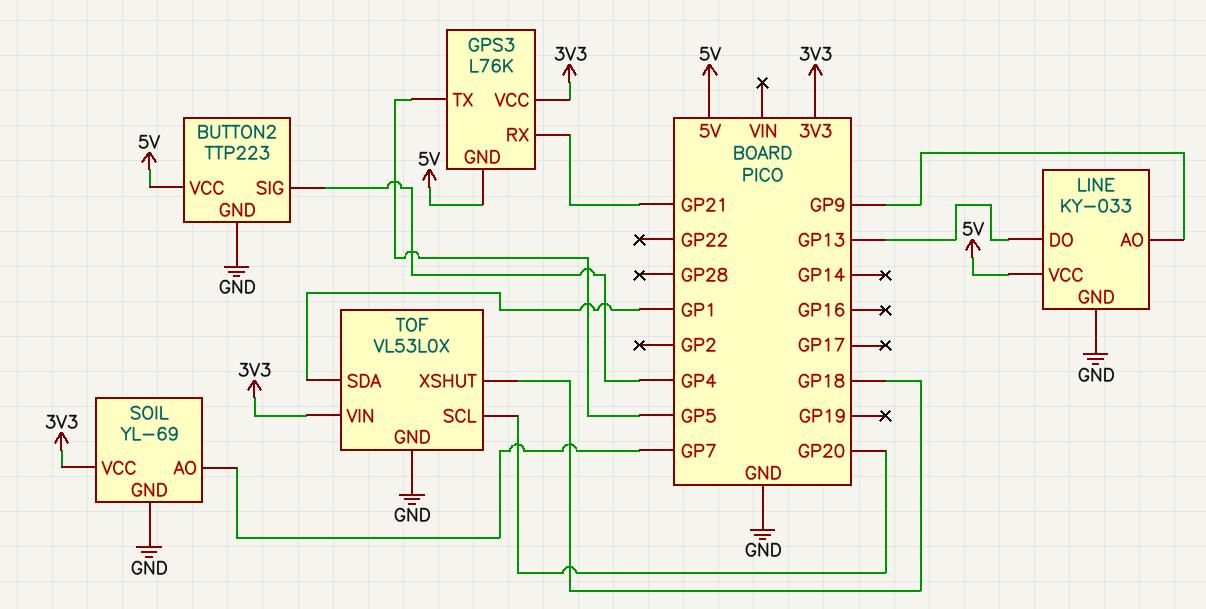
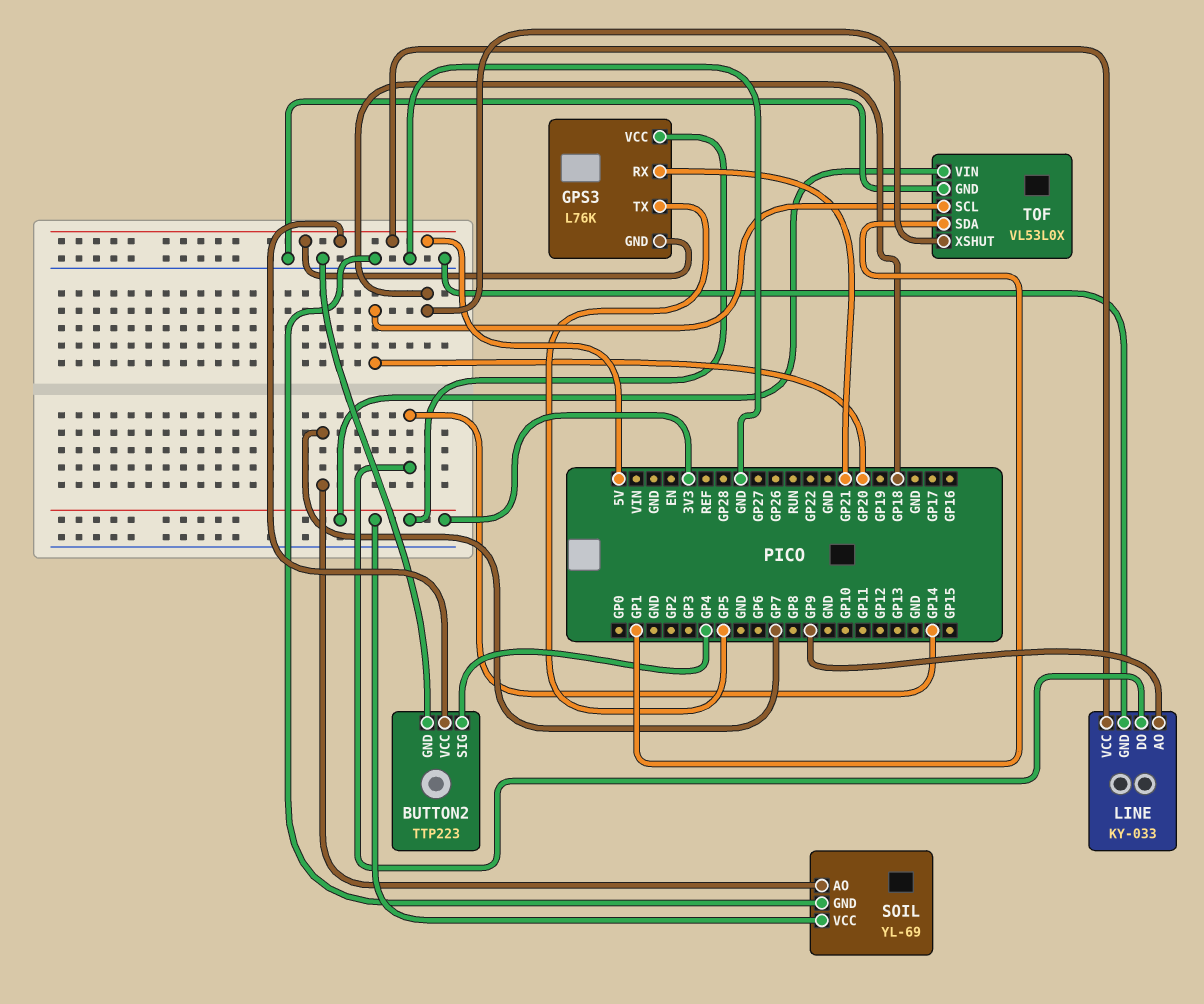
LINE pin DO: GP13 -> GP14

